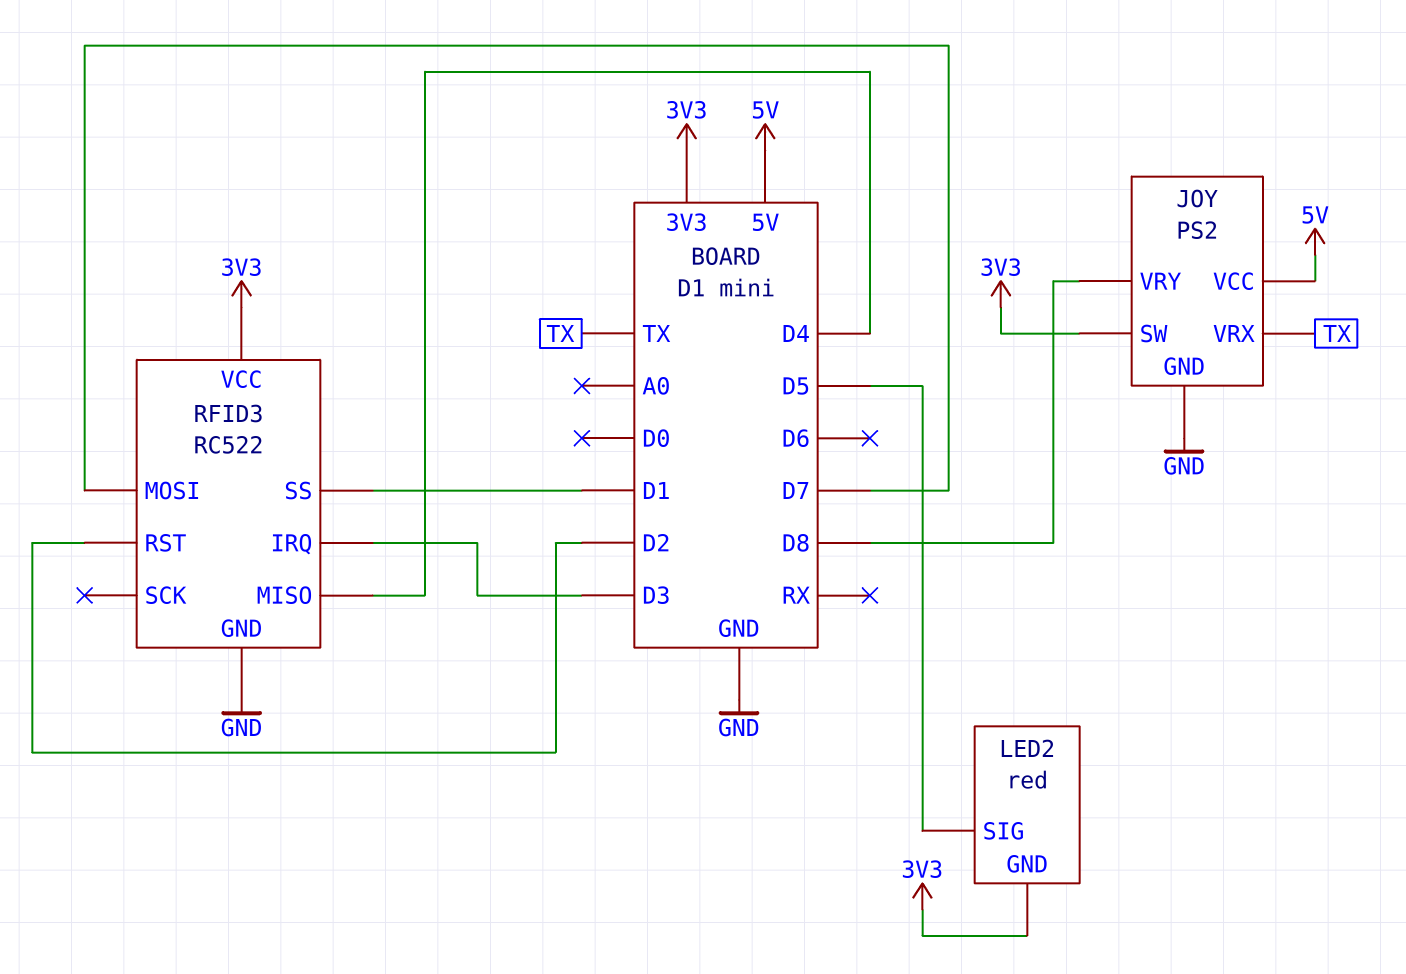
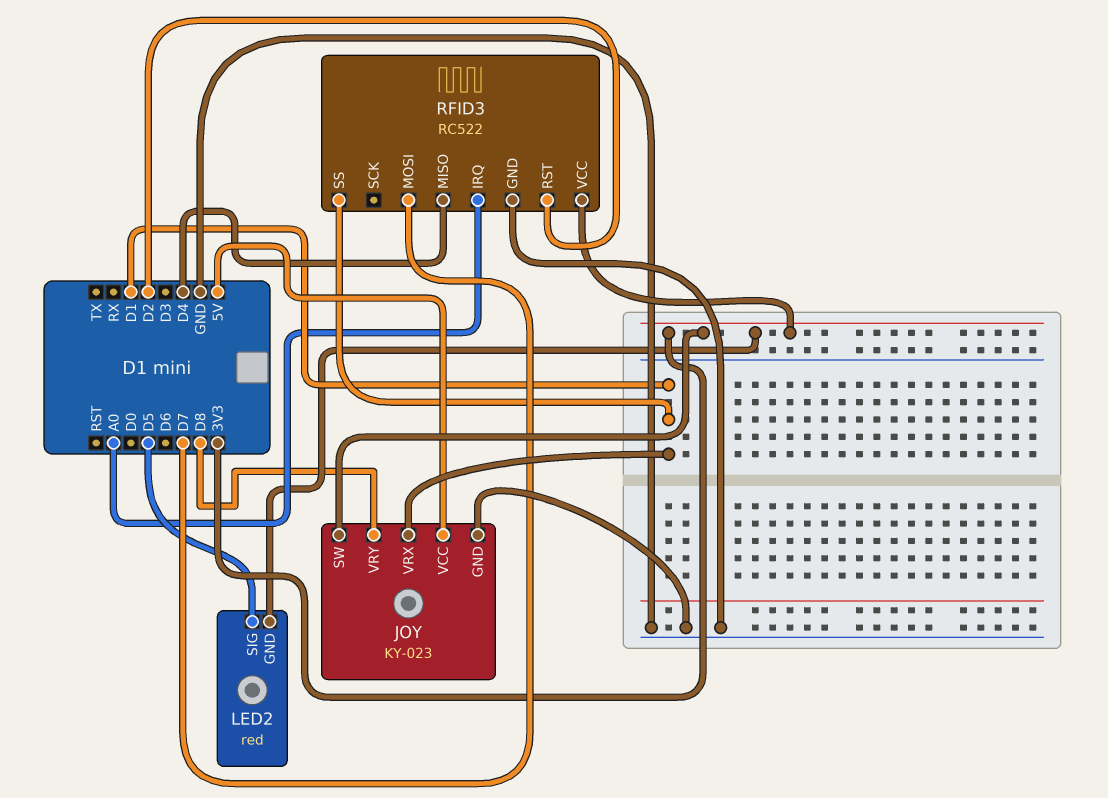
JOY: PS2 -> KY-023
JOY pin VRX: TX -> D1
RFID3 pin IRQ: D3 -> A0

